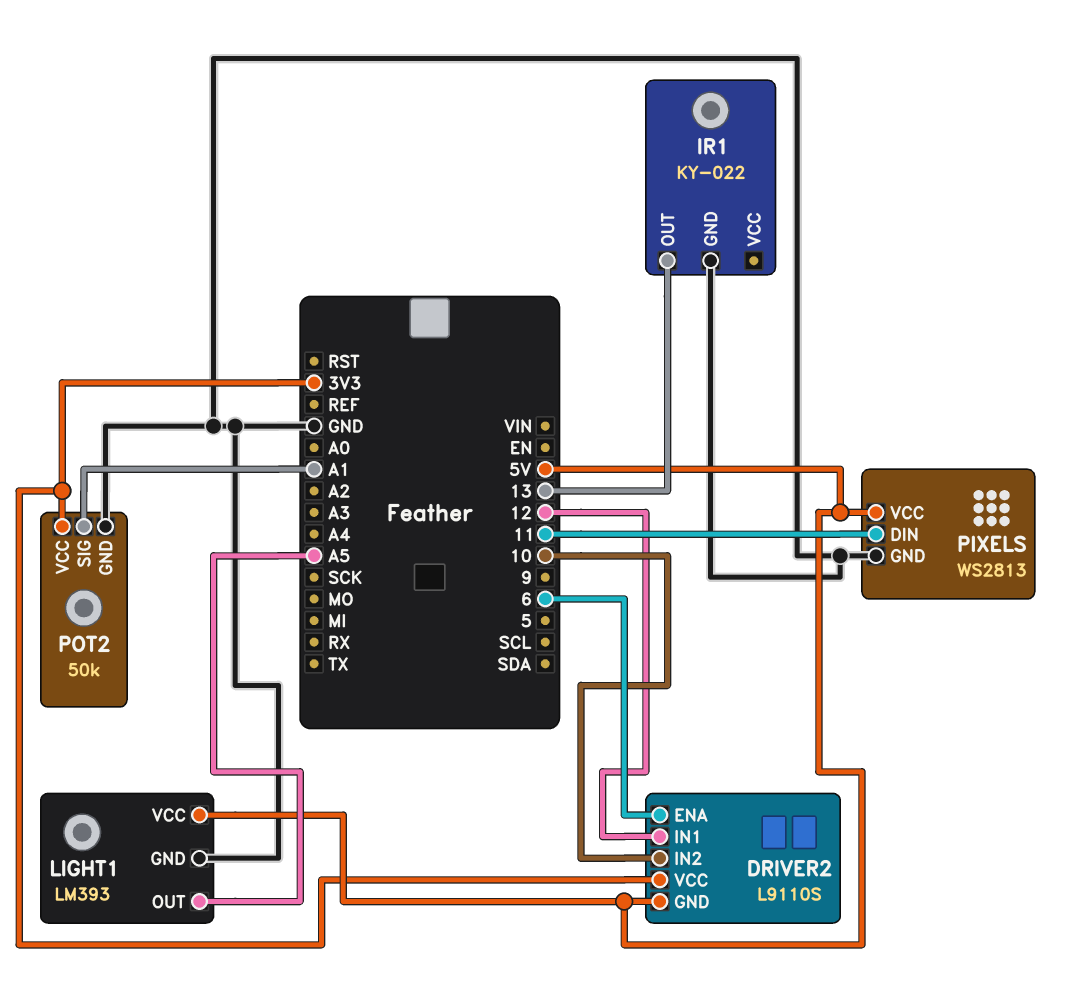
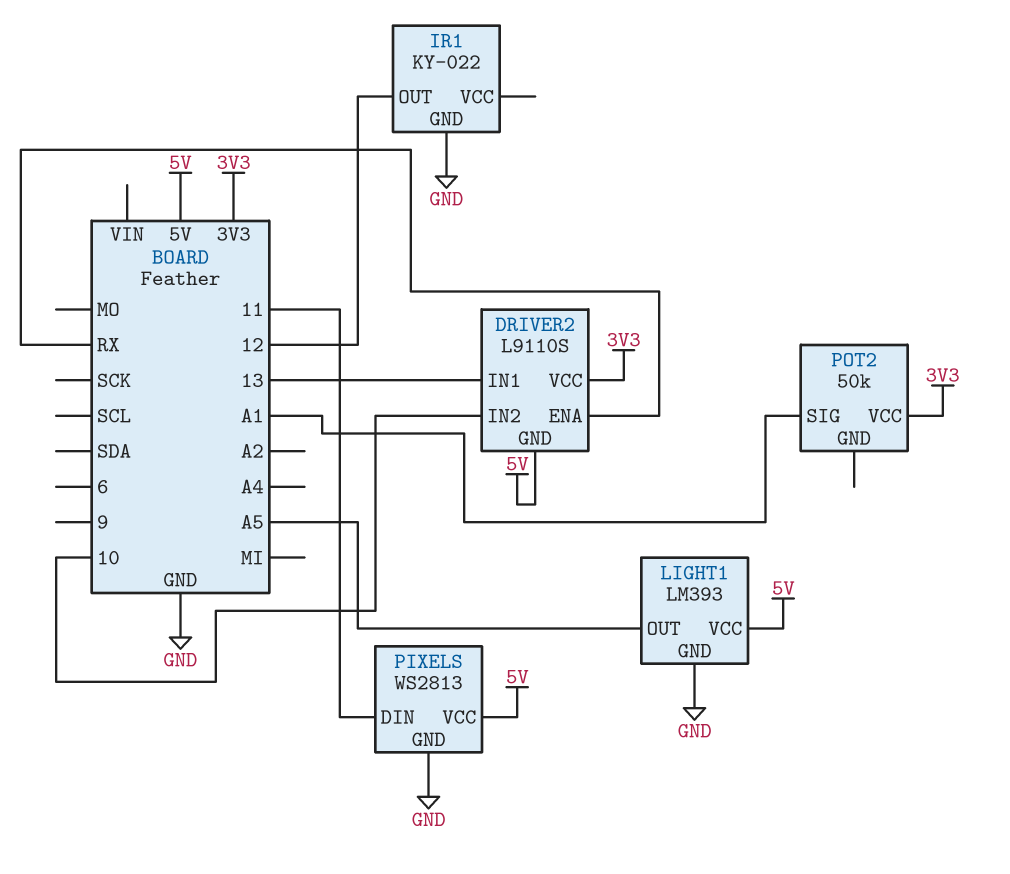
DRIVER2 pin ENA: 6 -> RX
DRIVER2 pin IN1: 12 -> 13
IR1 pin OUT: 13 -> 12
POT2 pin GND: GND -> none

